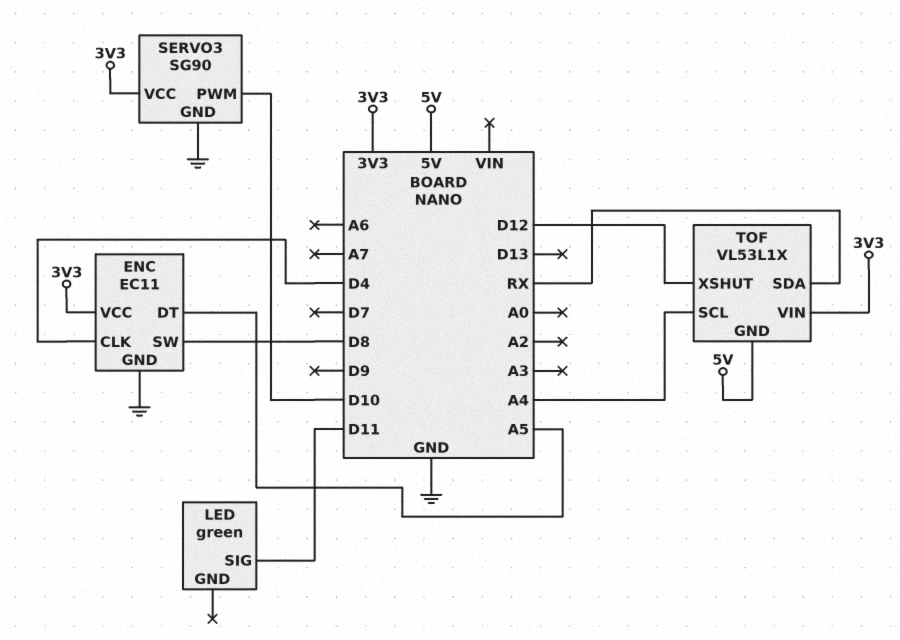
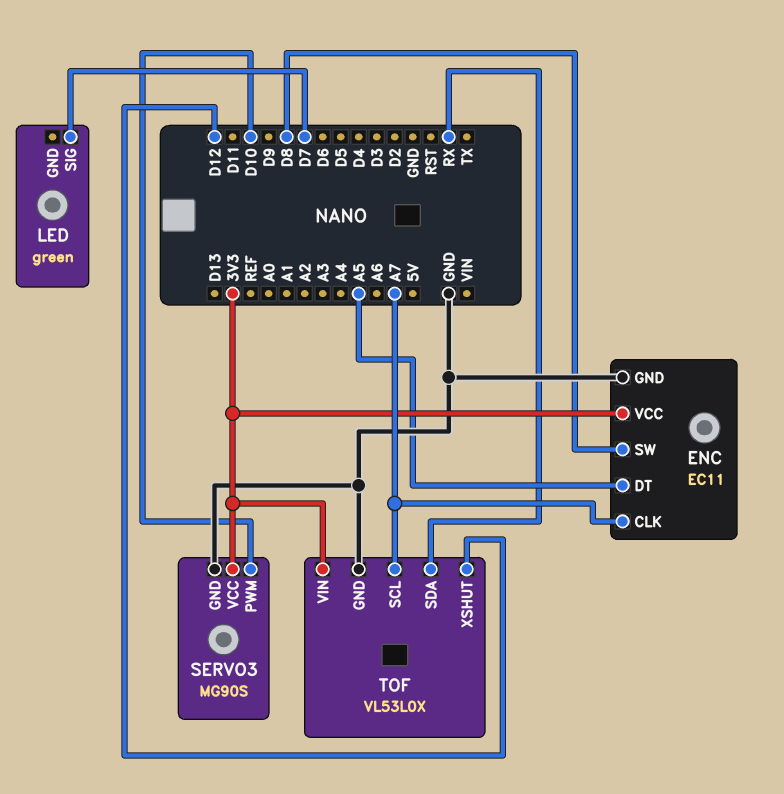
ENC pin CLK: D4 -> A7
LED pin SIG: D11 -> D7
SERVO3: SG90 -> MG90S
TOF: VL53L1X -> VL53L0X
TOF pin GND: 5V -> GND
TOF pin SCL: A4 -> A7

